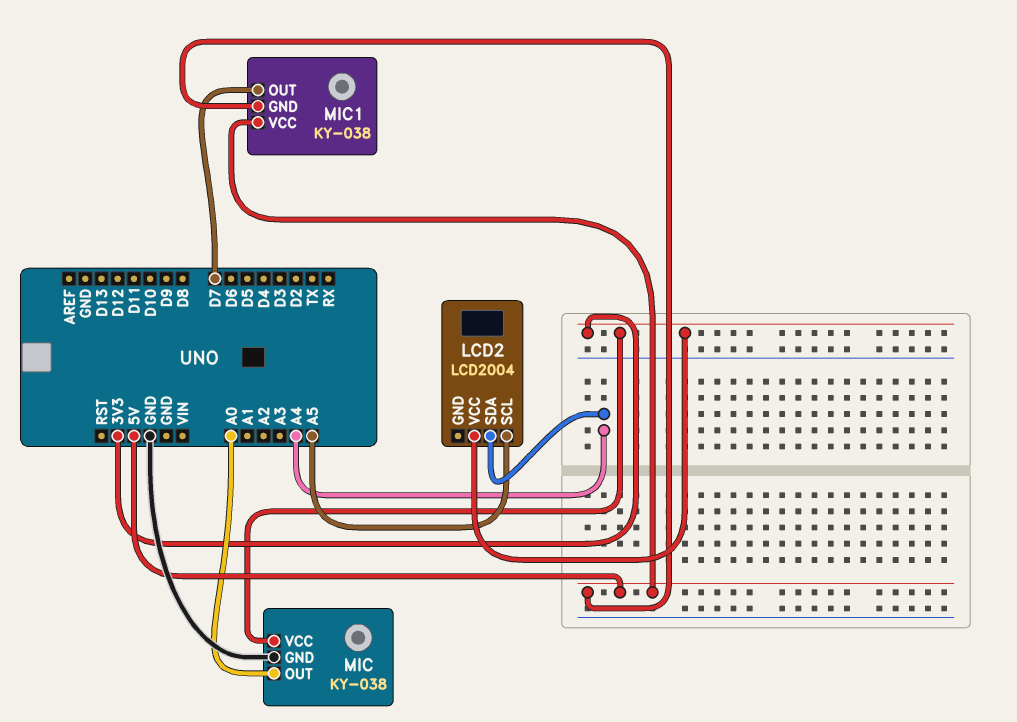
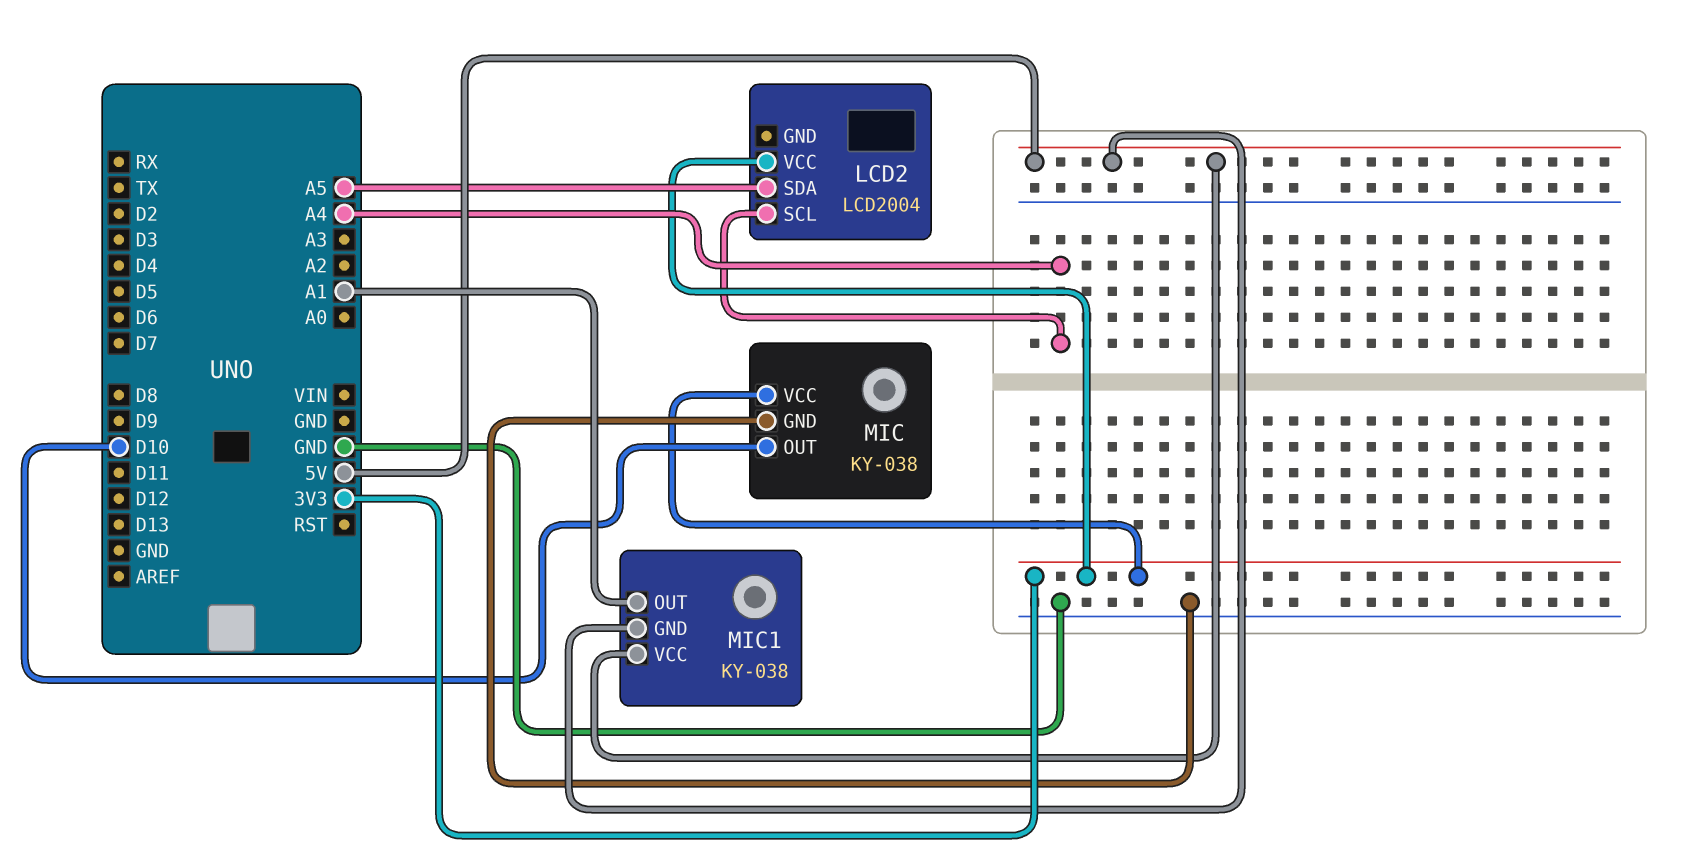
LCD2 pin SCL: A5 -> A4
LCD2 pin SDA: A4 -> A5
MIC pin OUT: A0 -> D10
MIC1 pin OUT: D7 -> A1

